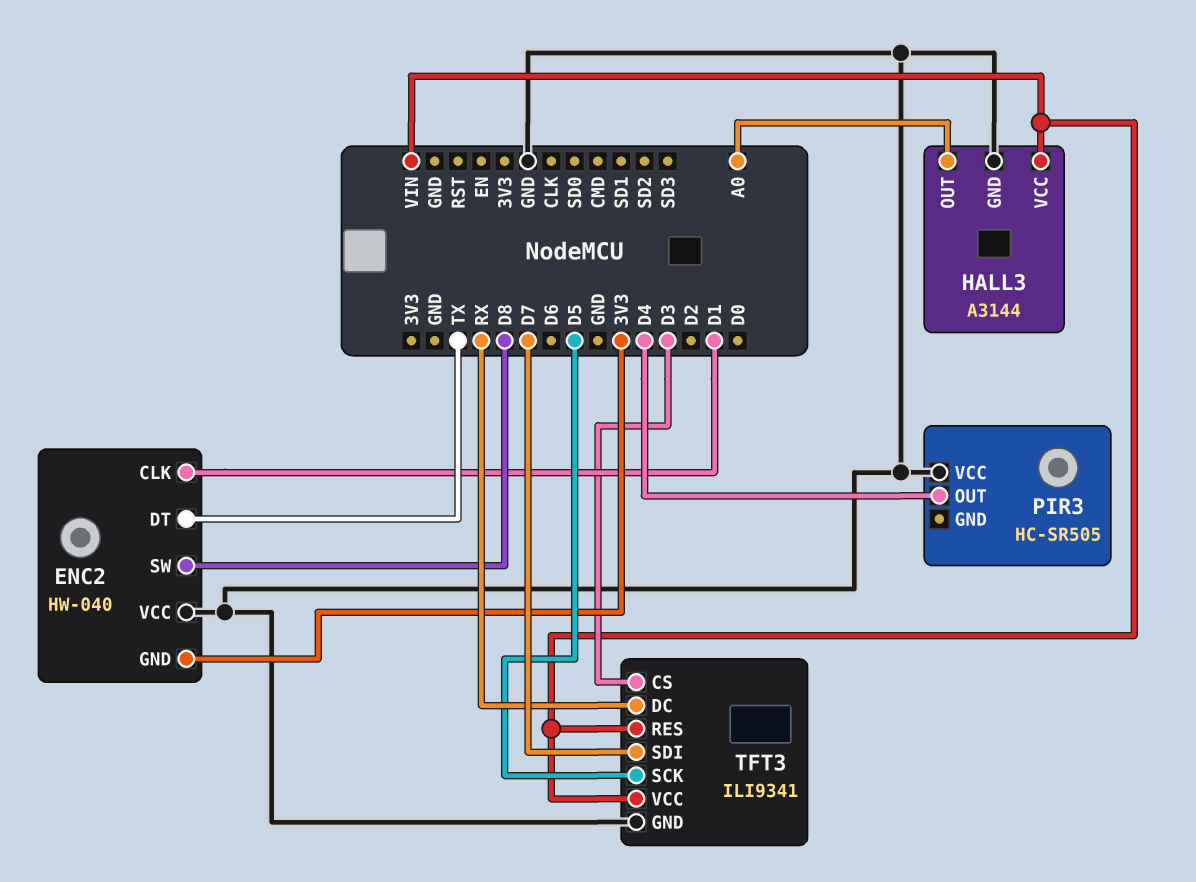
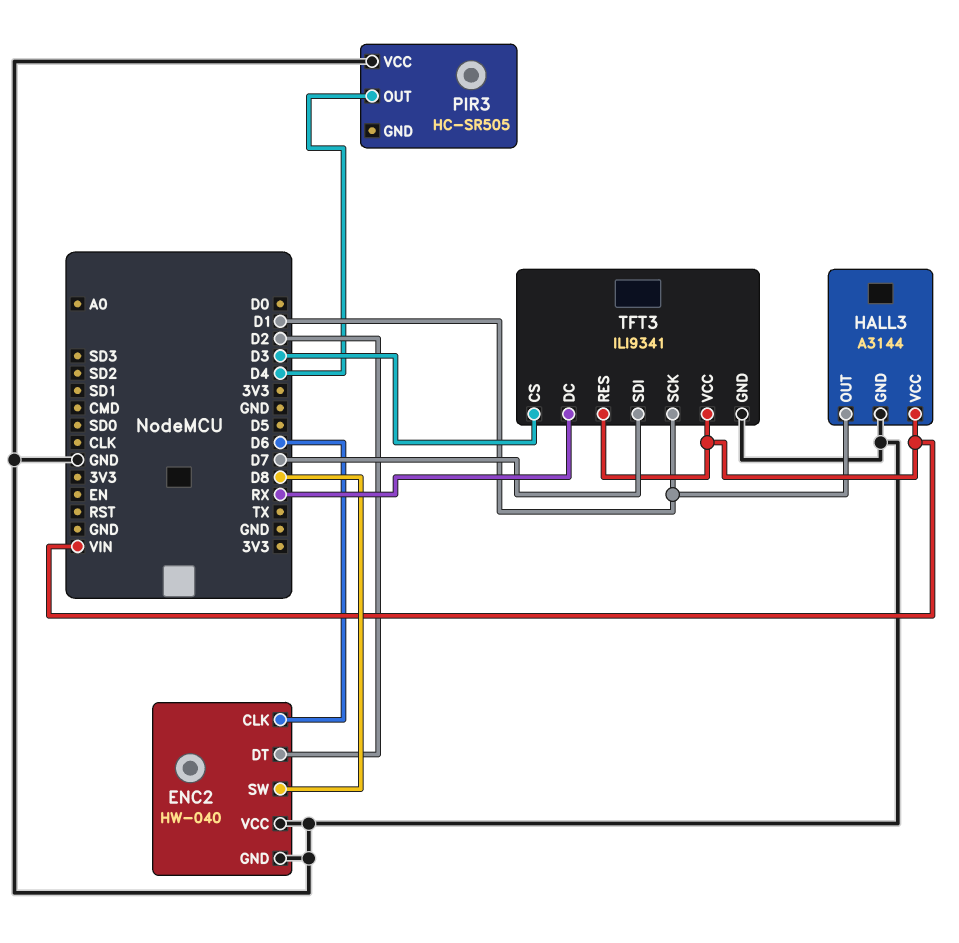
ENC2 pin CLK: D1 -> D6
ENC2 pin DT: TX -> D2
ENC2 pin GND: 3V3 -> GND
HALL3 pin OUT: A0 -> D1
TFT3 pin SCK: D5 -> D1

